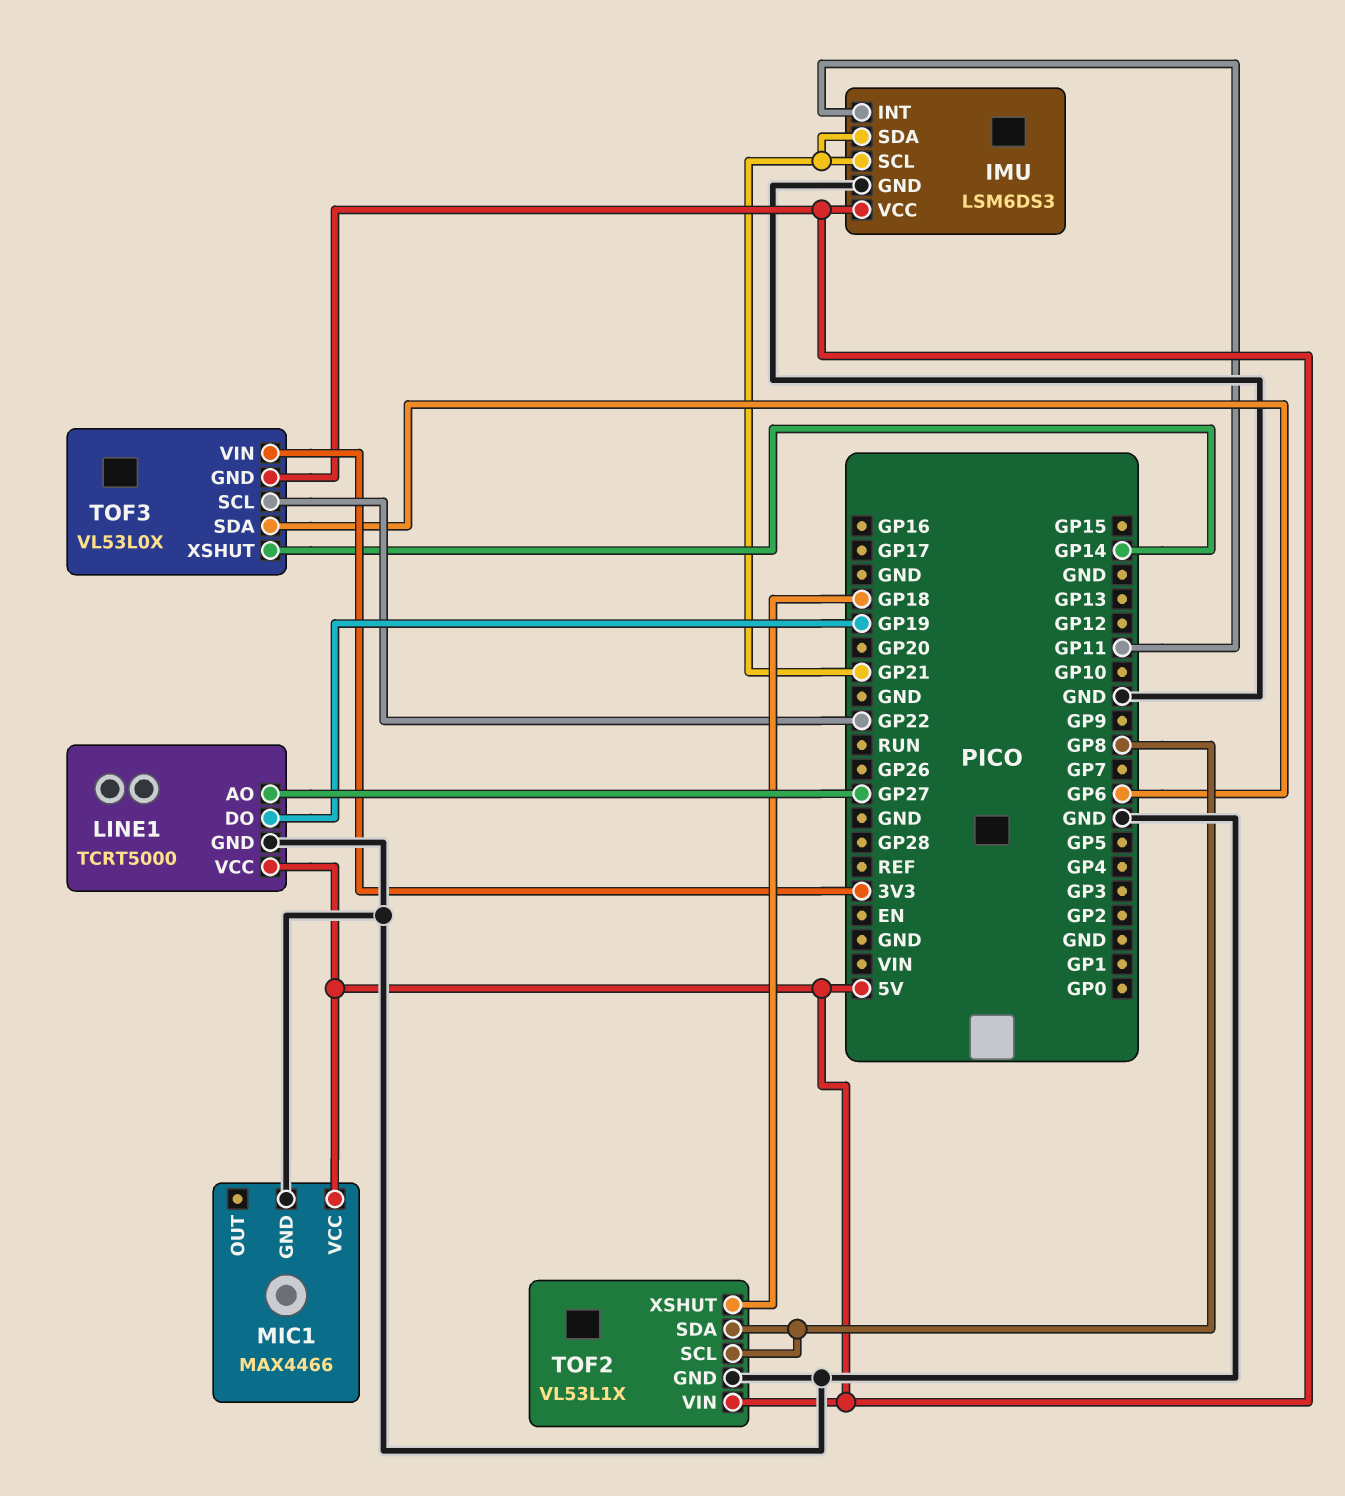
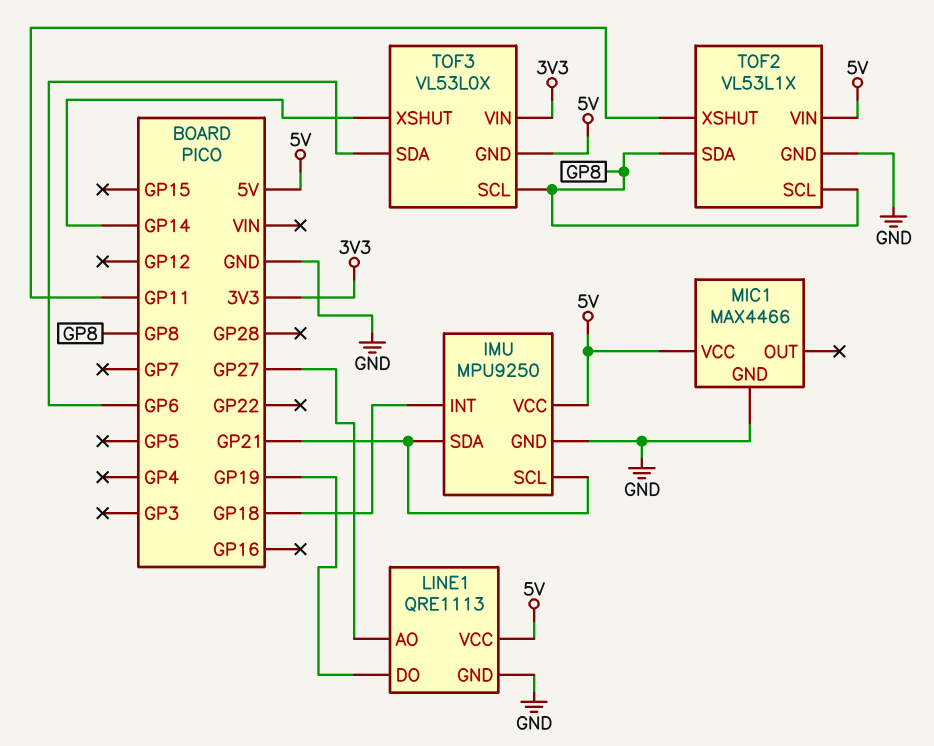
IMU: LSM6DS3 -> MPU9250
IMU pin INT: GP11 -> GP18
LINE1: TCRT5000 -> QRE1113
TOF2 pin XSHUT: GP18 -> GP11
TOF3 pin SCL: GP22 -> GP8

